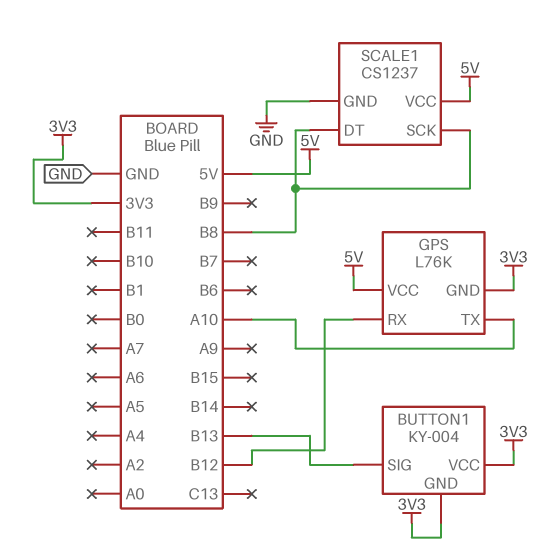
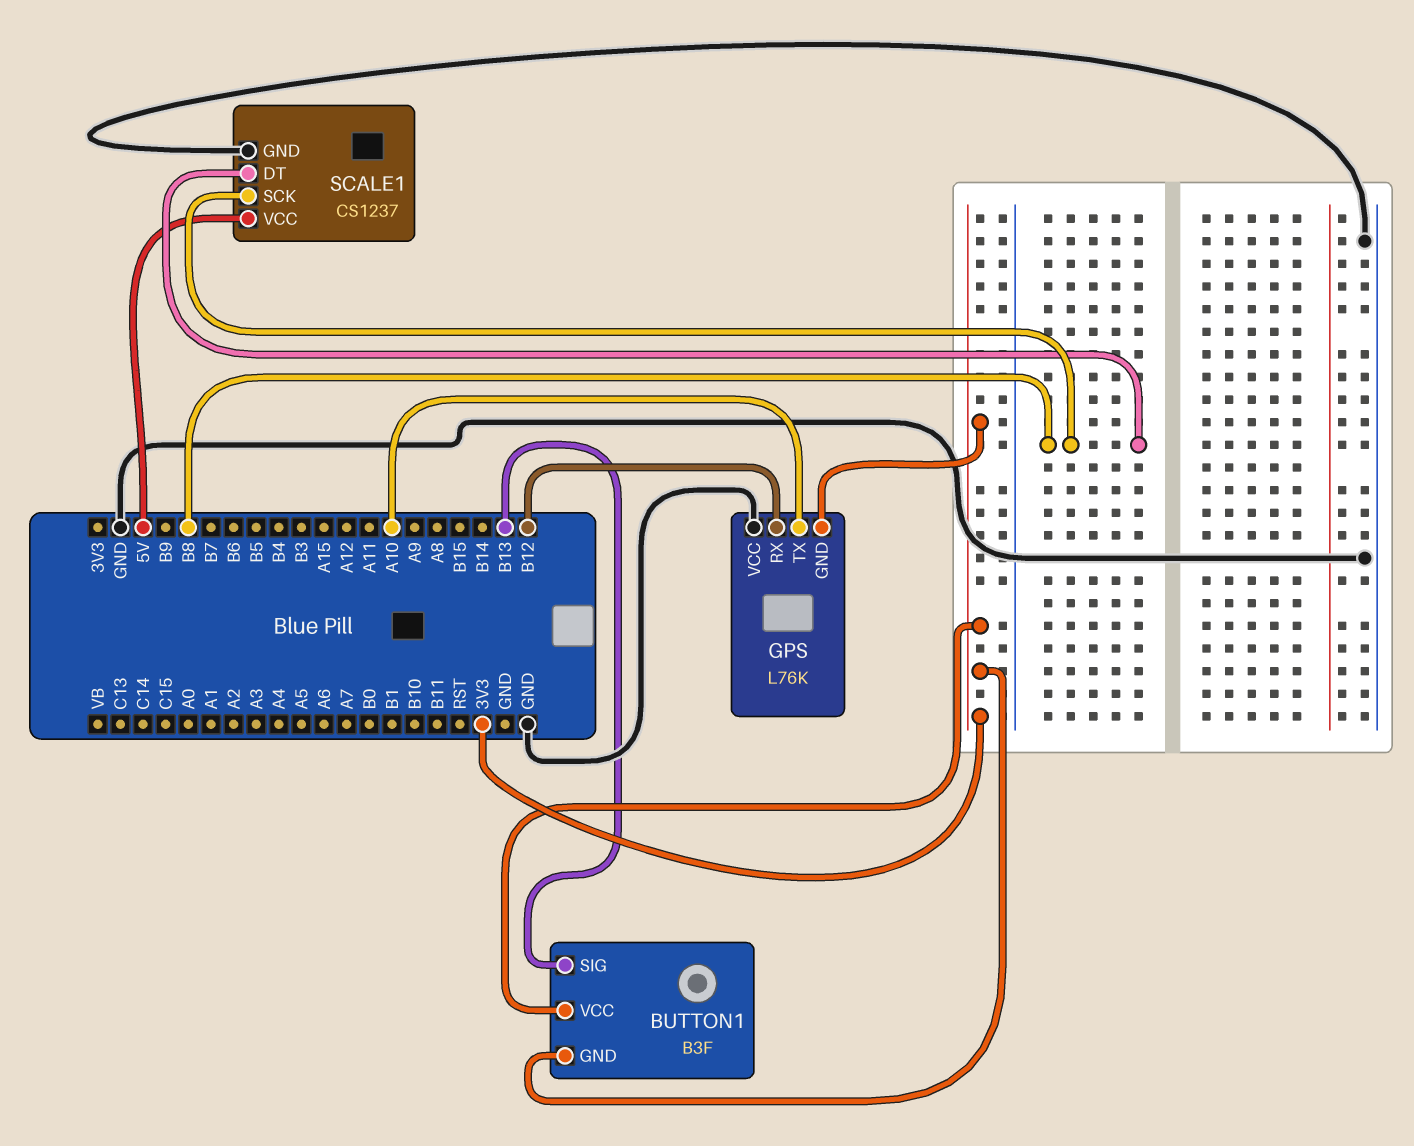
BUTTON1: KY-004 -> B3F
GPS pin VCC: 5V -> GND

